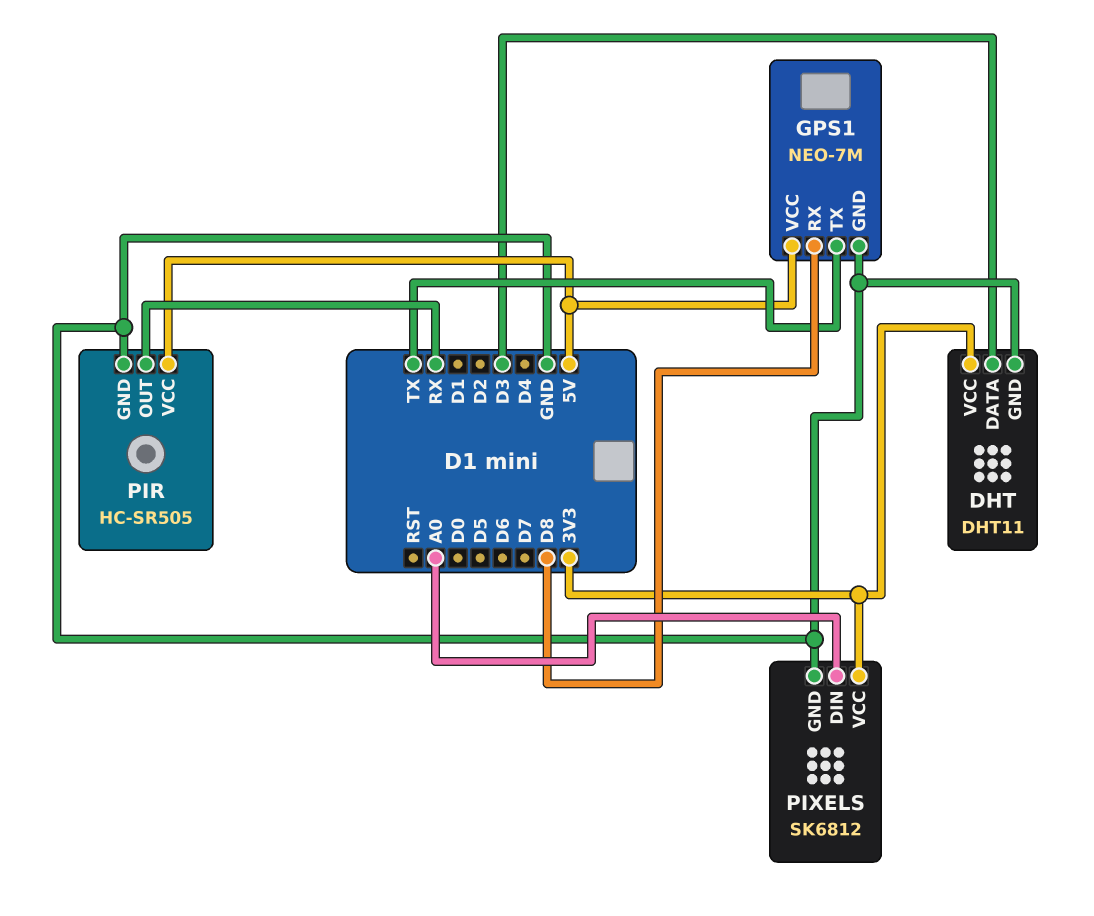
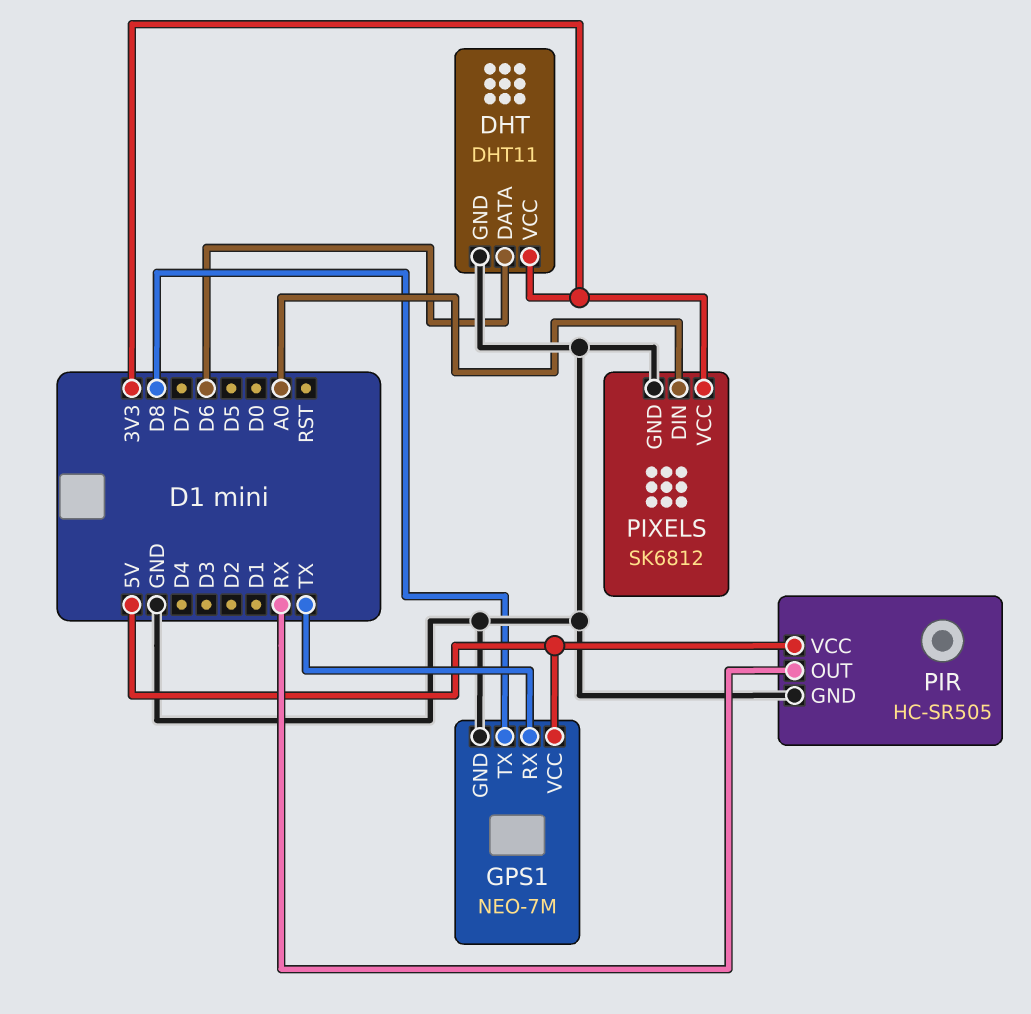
DHT pin DATA: D3 -> D6
GPS1 pin RX: D8 -> TX
GPS1 pin TX: TX -> D8

